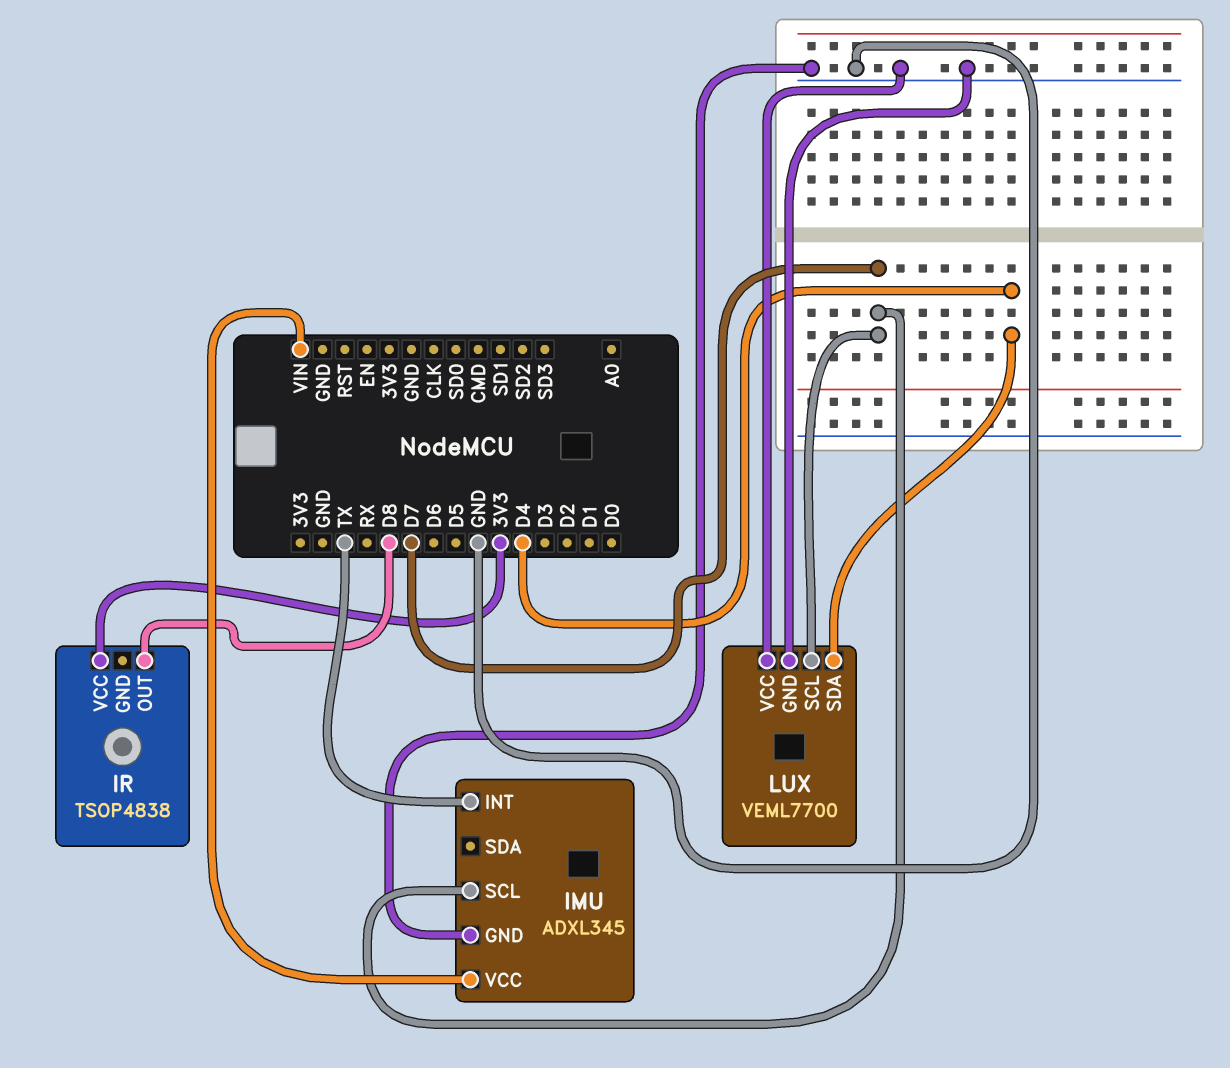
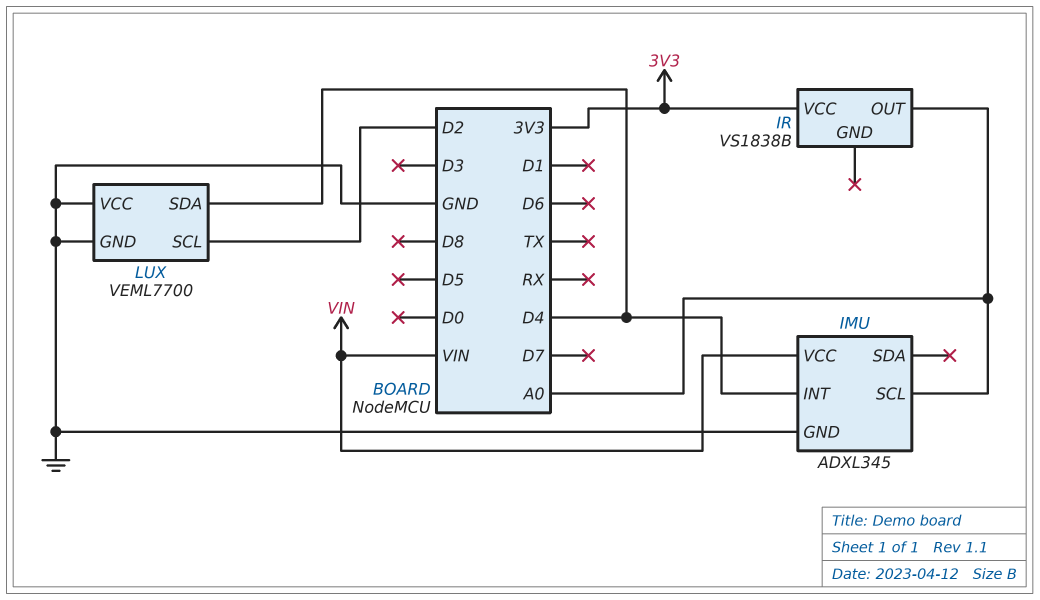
IMU pin INT: TX -> D4
IMU pin SCL: D7 -> A0
IR: TSOP4838 -> VS1838B
IR pin OUT: D8 -> A0
LUX pin SCL: D7 -> D2

